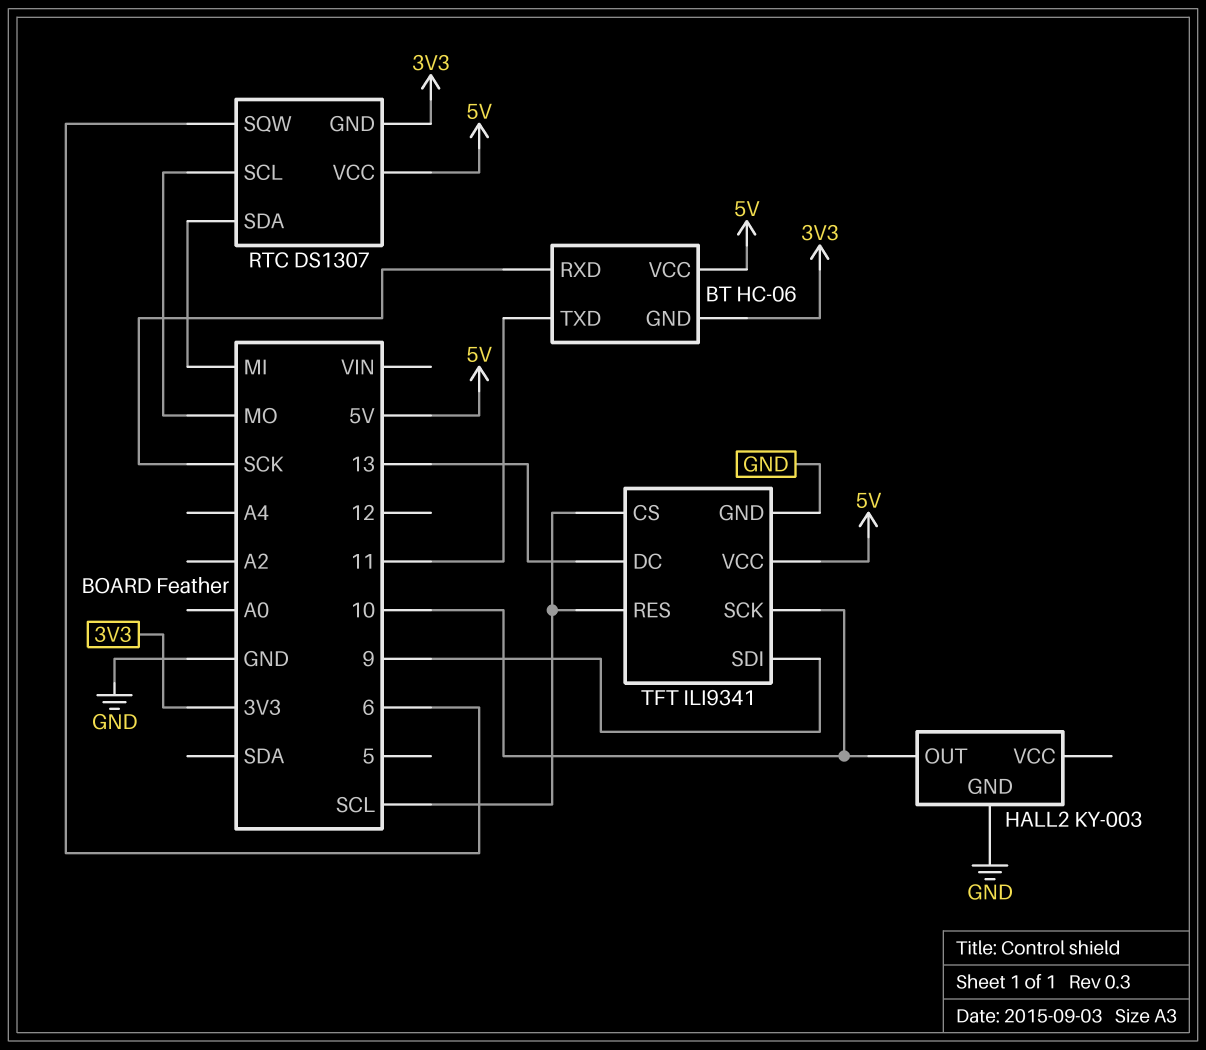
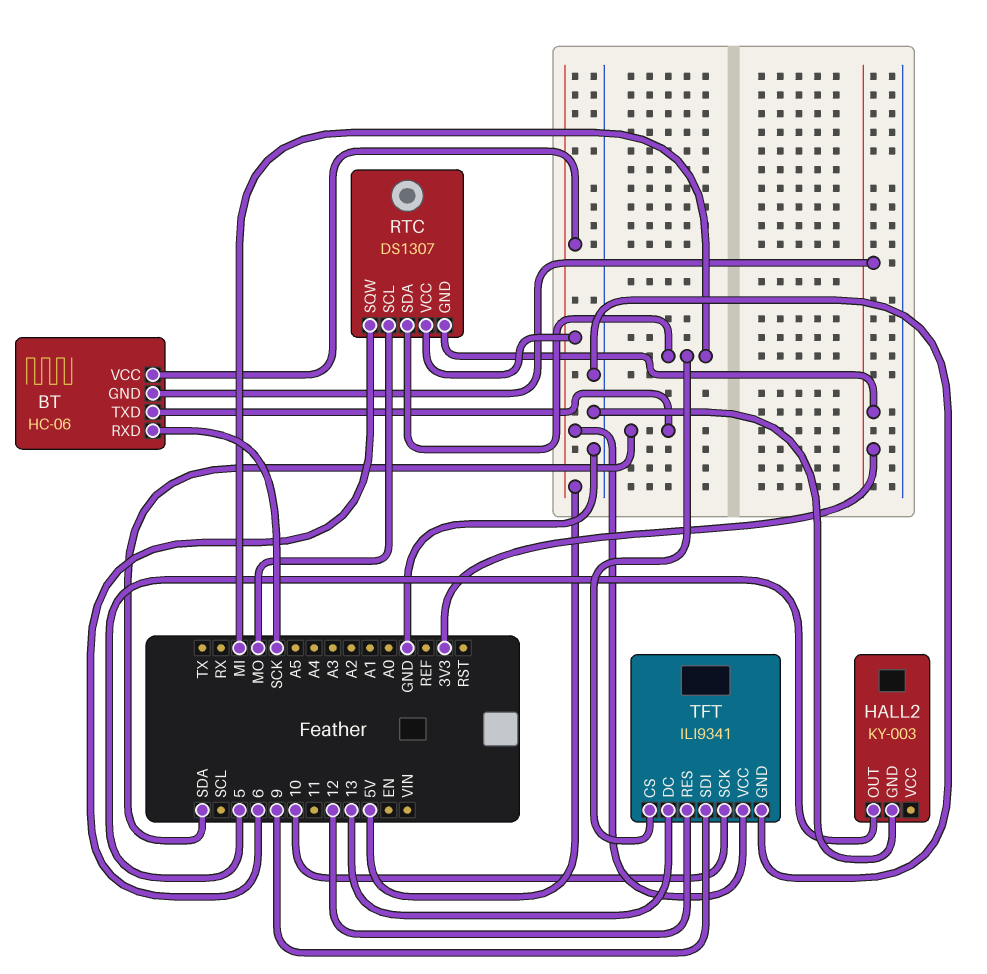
BT pin TXD: 11 -> SDA
HALL2 pin OUT: 10 -> 5
TFT pin CS: SCL -> MI
TFT pin RES: SCL -> 12

